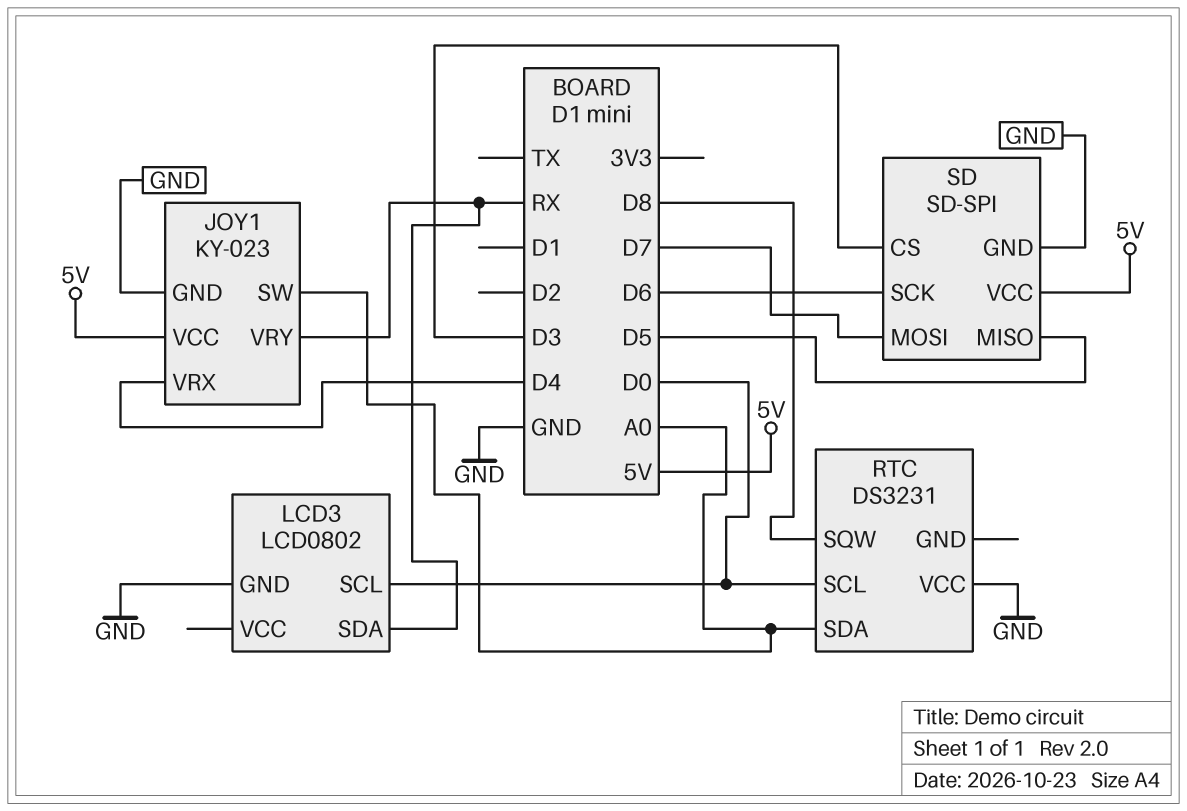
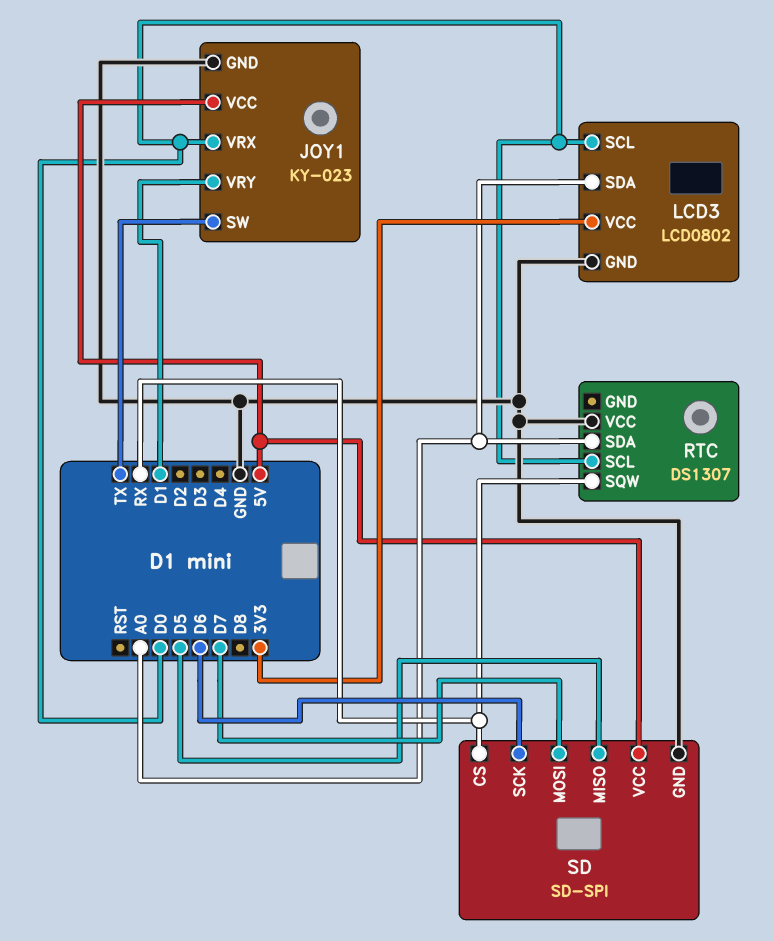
JOY1 pin SW: A0 -> TX
JOY1 pin VRX: D4 -> D0
JOY1 pin VRY: RX -> D1
LCD3 pin SDA: RX -> A0
LCD3 pin VCC: none -> 3V3
RTC: DS3231 -> DS1307
RTC pin SQW: D8 -> RX
SD pin CS: D3 -> RX

